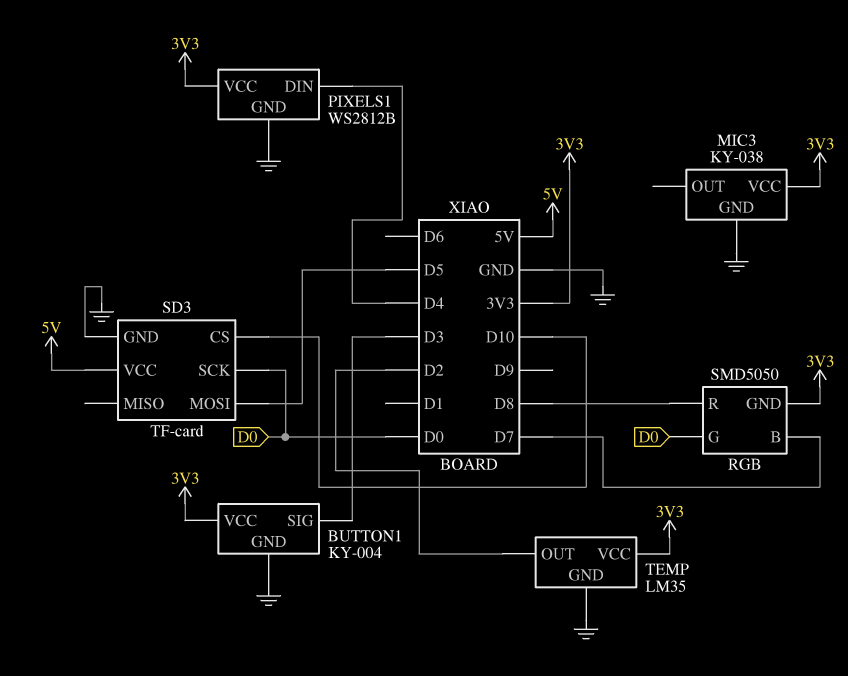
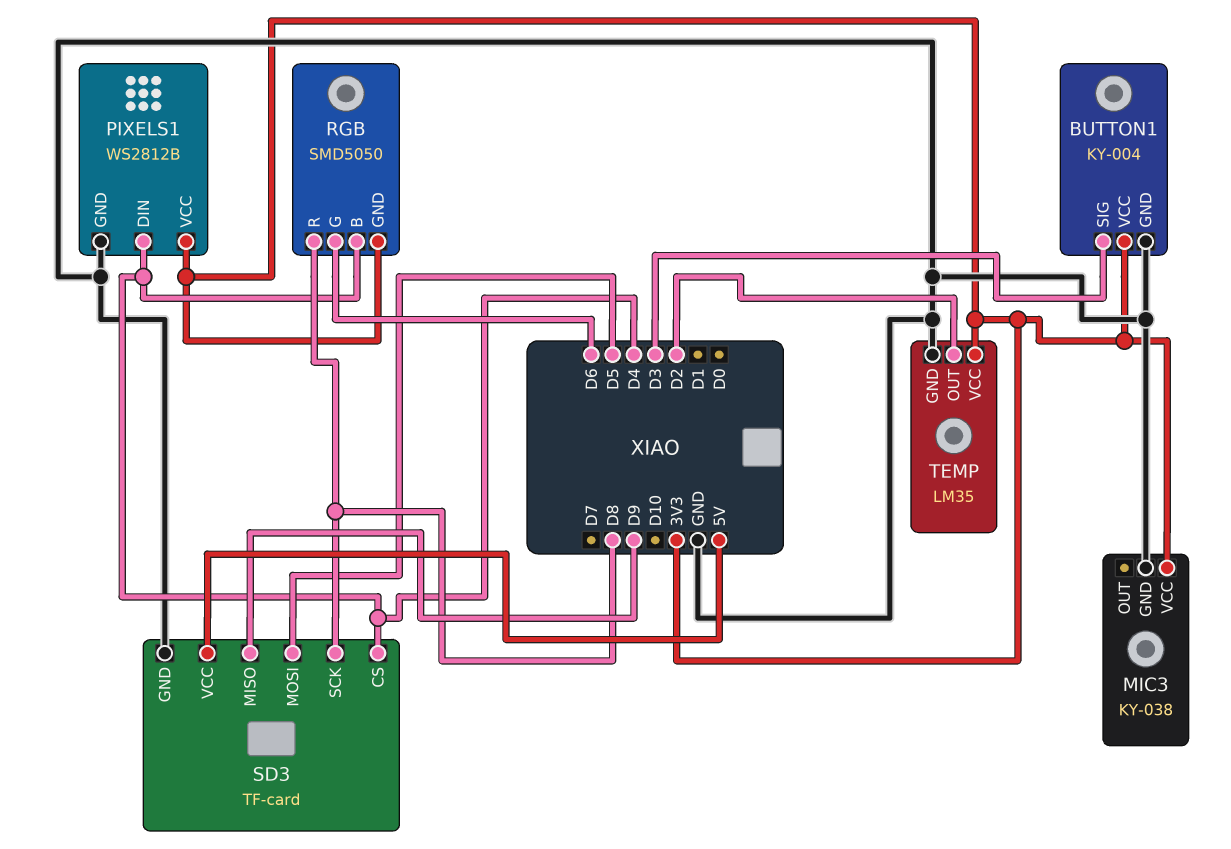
RGB pin B: D7 -> D4
RGB pin G: D0 -> D6
SD3 pin CS: D10 -> D4
SD3 pin MISO: none -> D9
SD3 pin SCK: D0 -> D8

